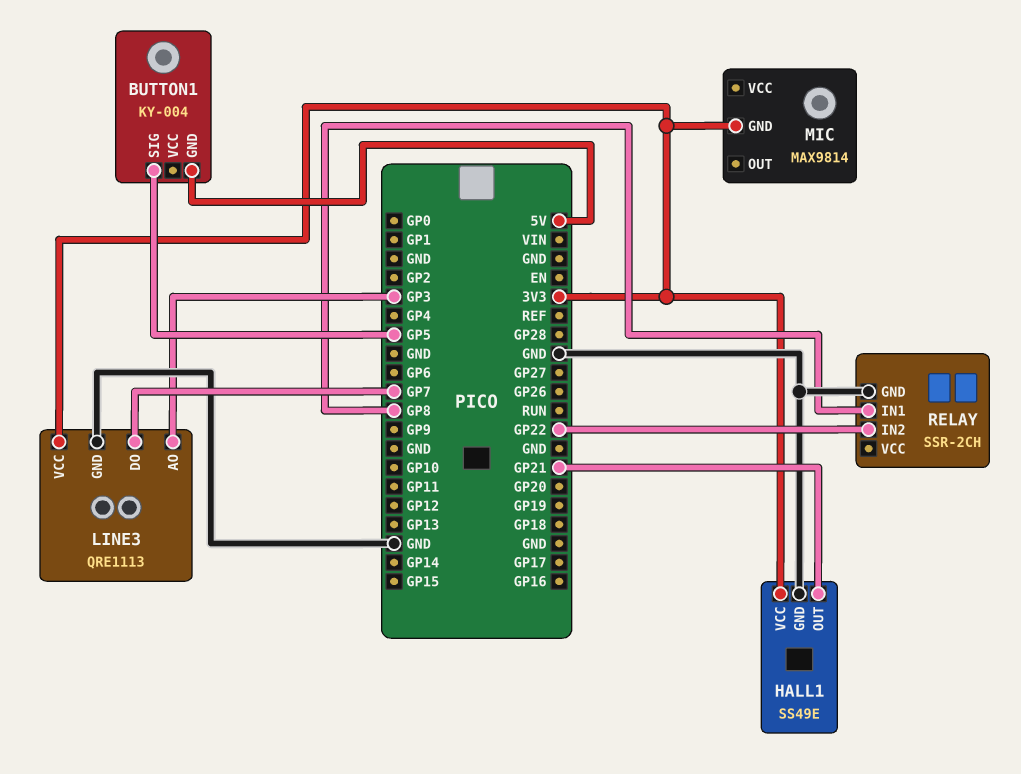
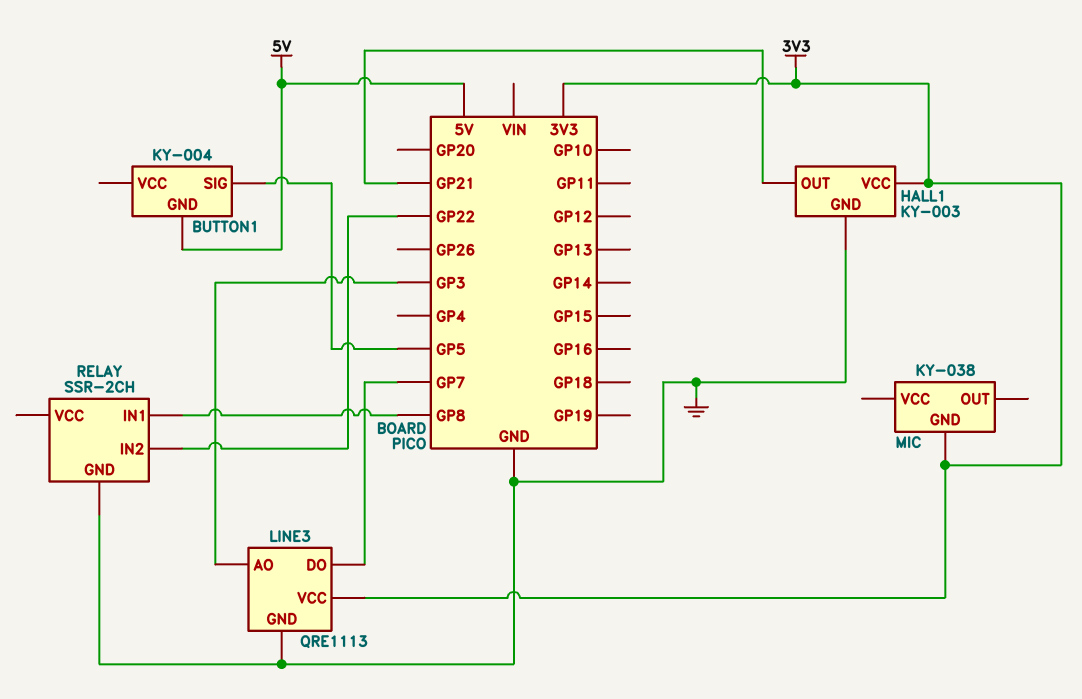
HALL1: SS49E -> KY-003
MIC: MAX9814 -> KY-038

